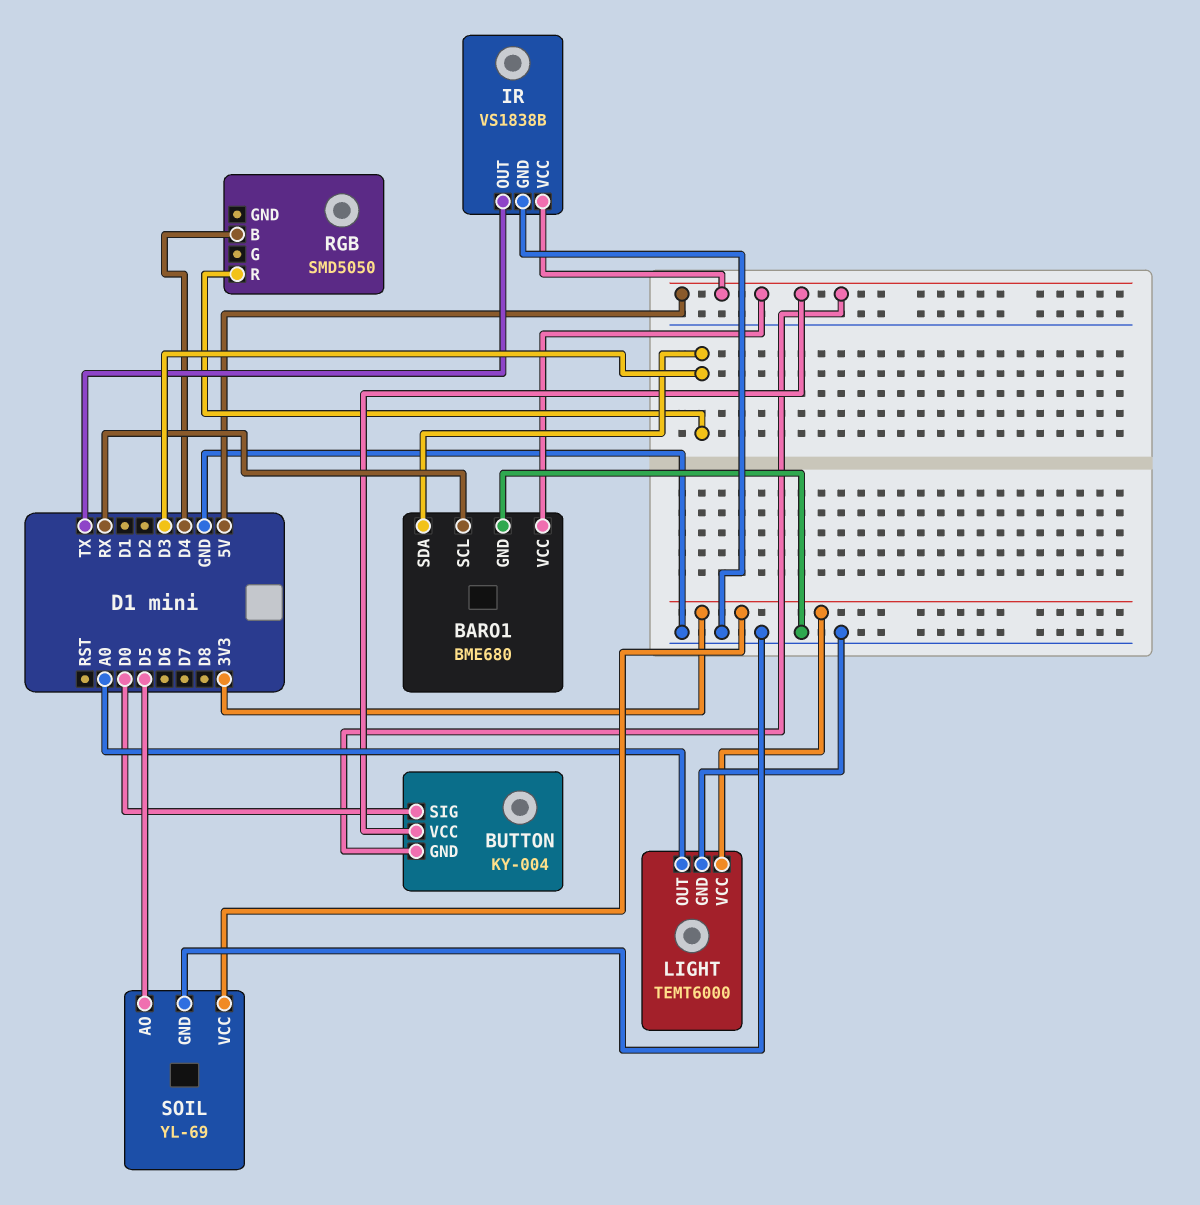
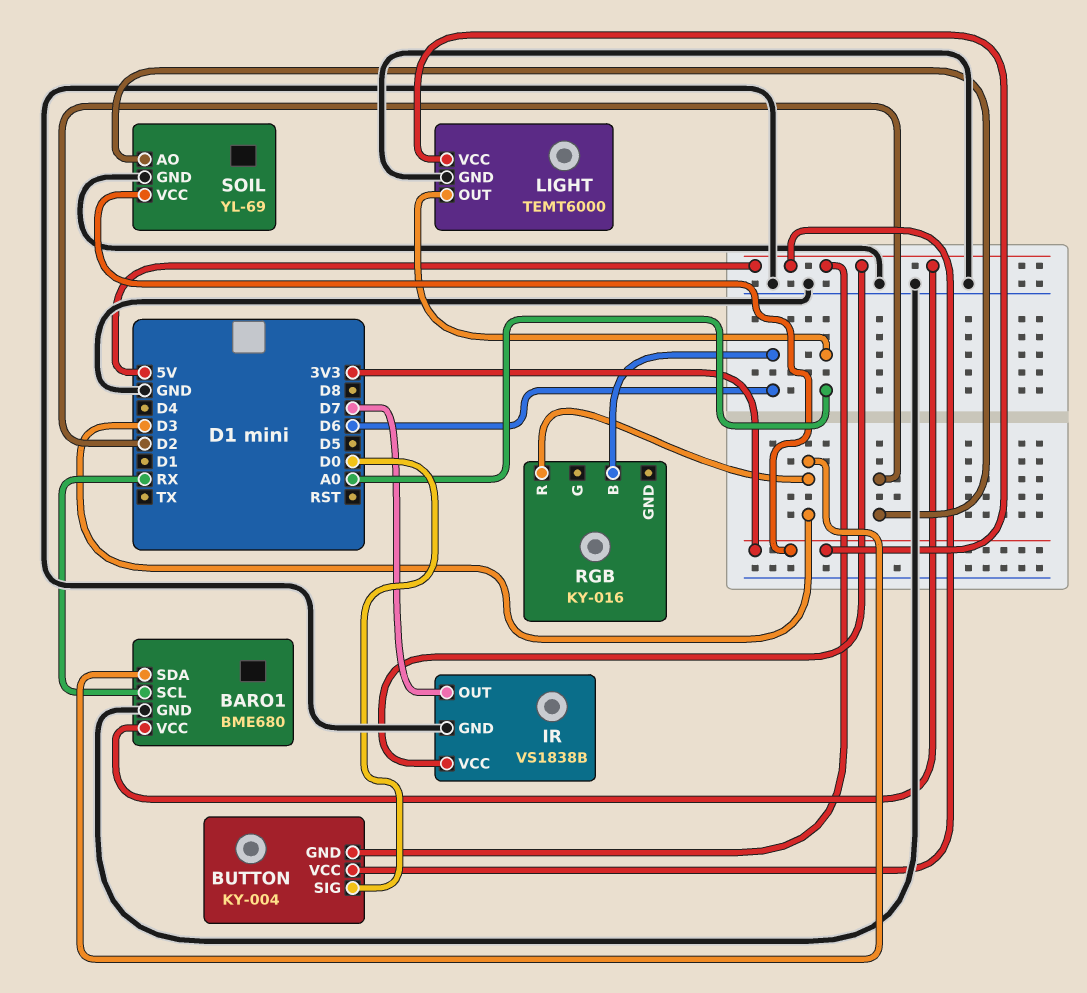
IR pin OUT: TX -> D7
RGB: SMD5050 -> KY-016
RGB pin B: D4 -> D6
SOIL pin AO: D5 -> D2

